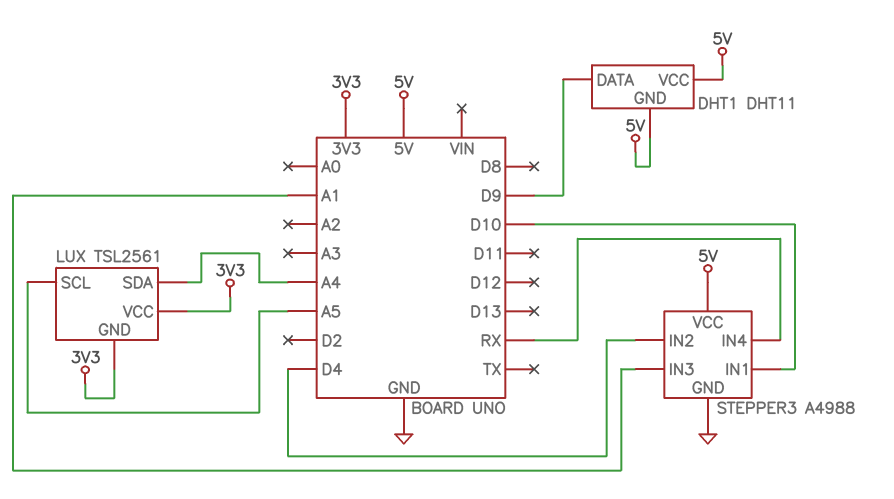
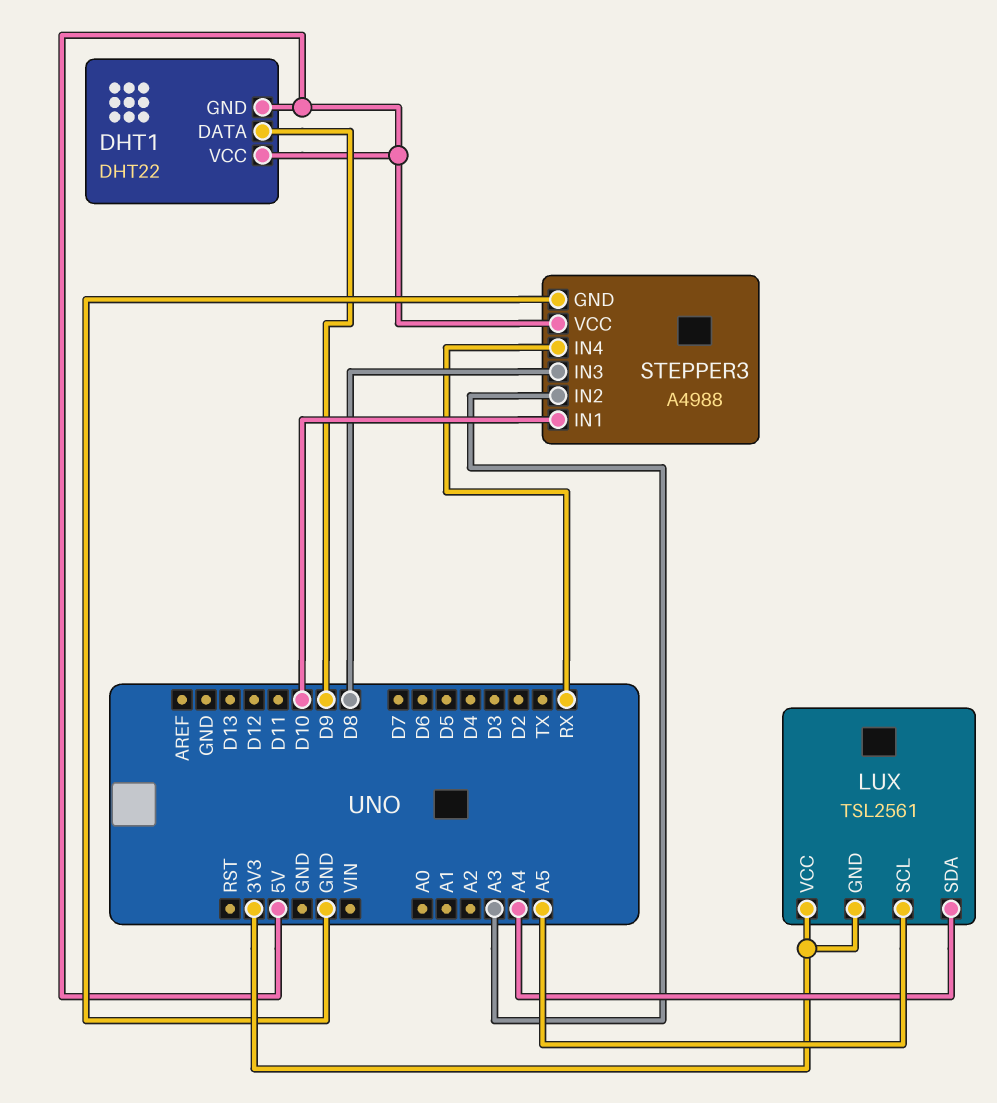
DHT1: DHT11 -> DHT22
STEPPER3 pin IN2: D4 -> A3
STEPPER3 pin IN3: A1 -> D8

